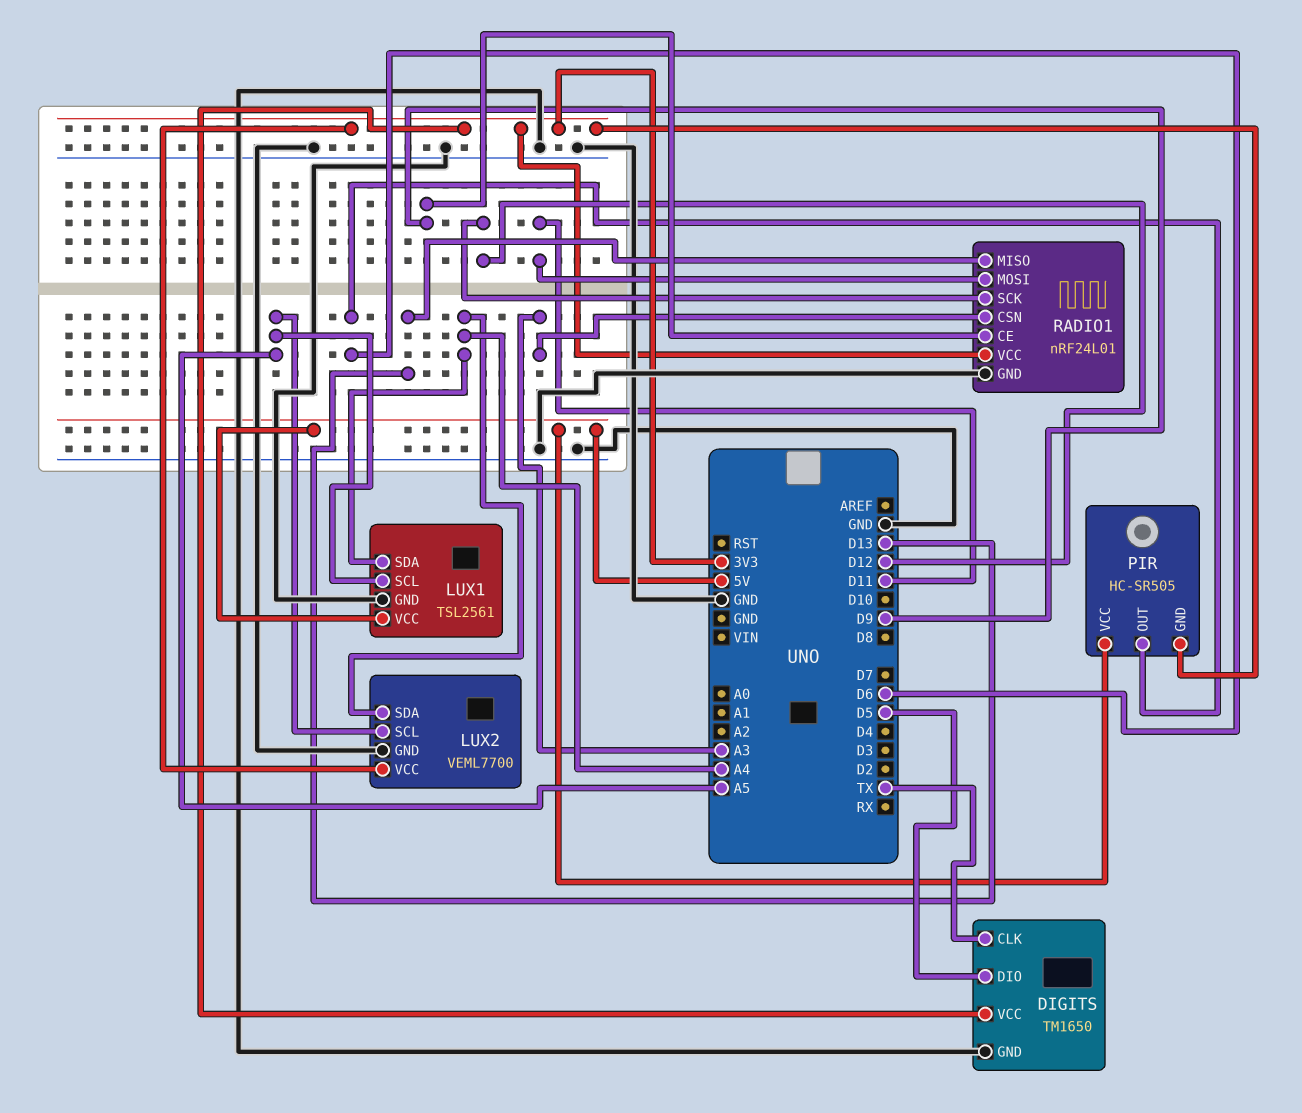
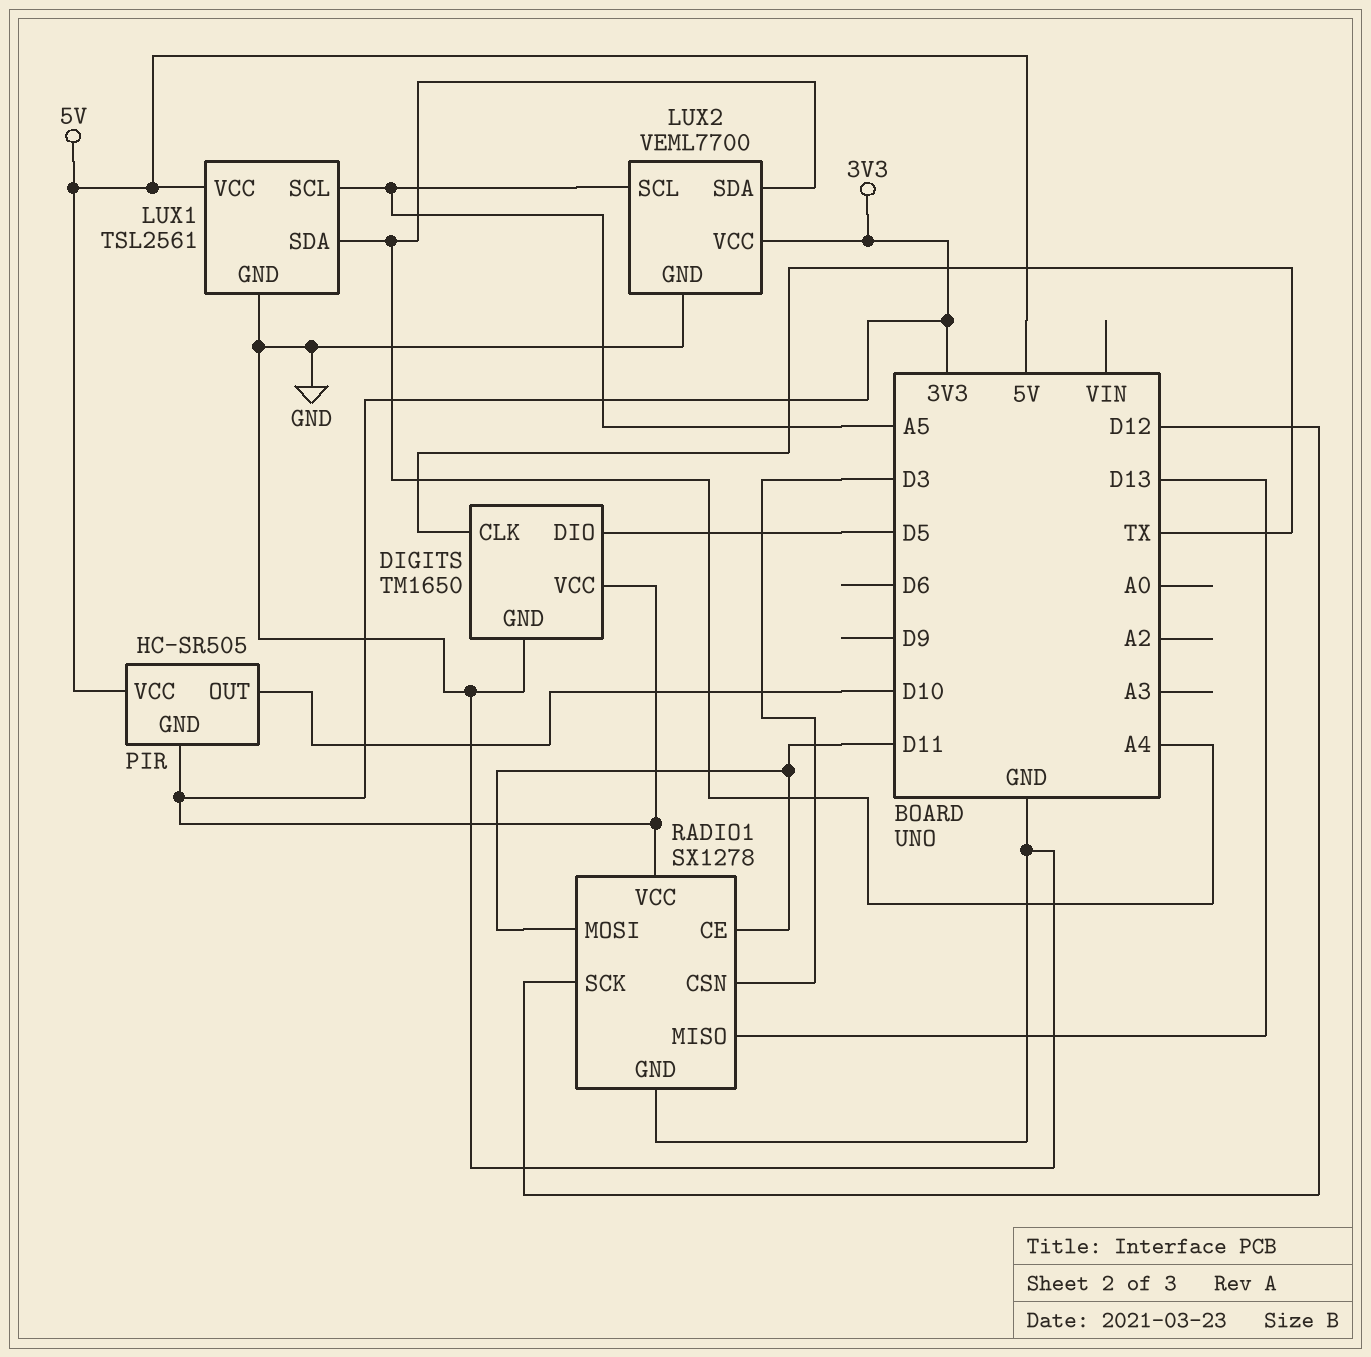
PIR pin OUT: D6 -> D10
RADIO1: nRF24L01 -> SX1278
RADIO1 pin CE: D9 -> D11
RADIO1 pin CSN: A3 -> D3

